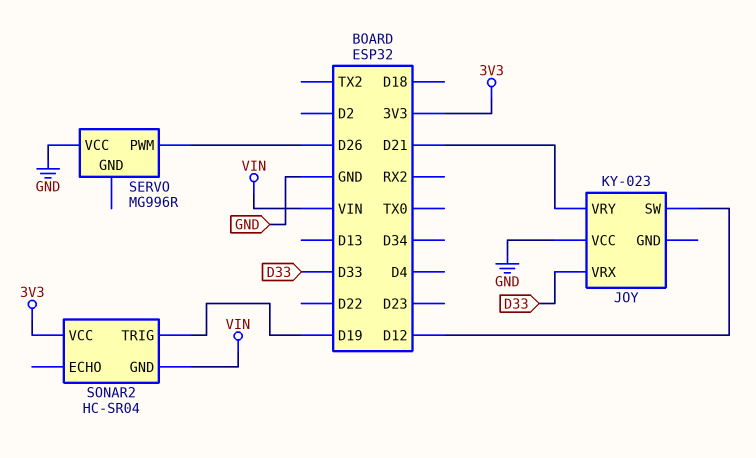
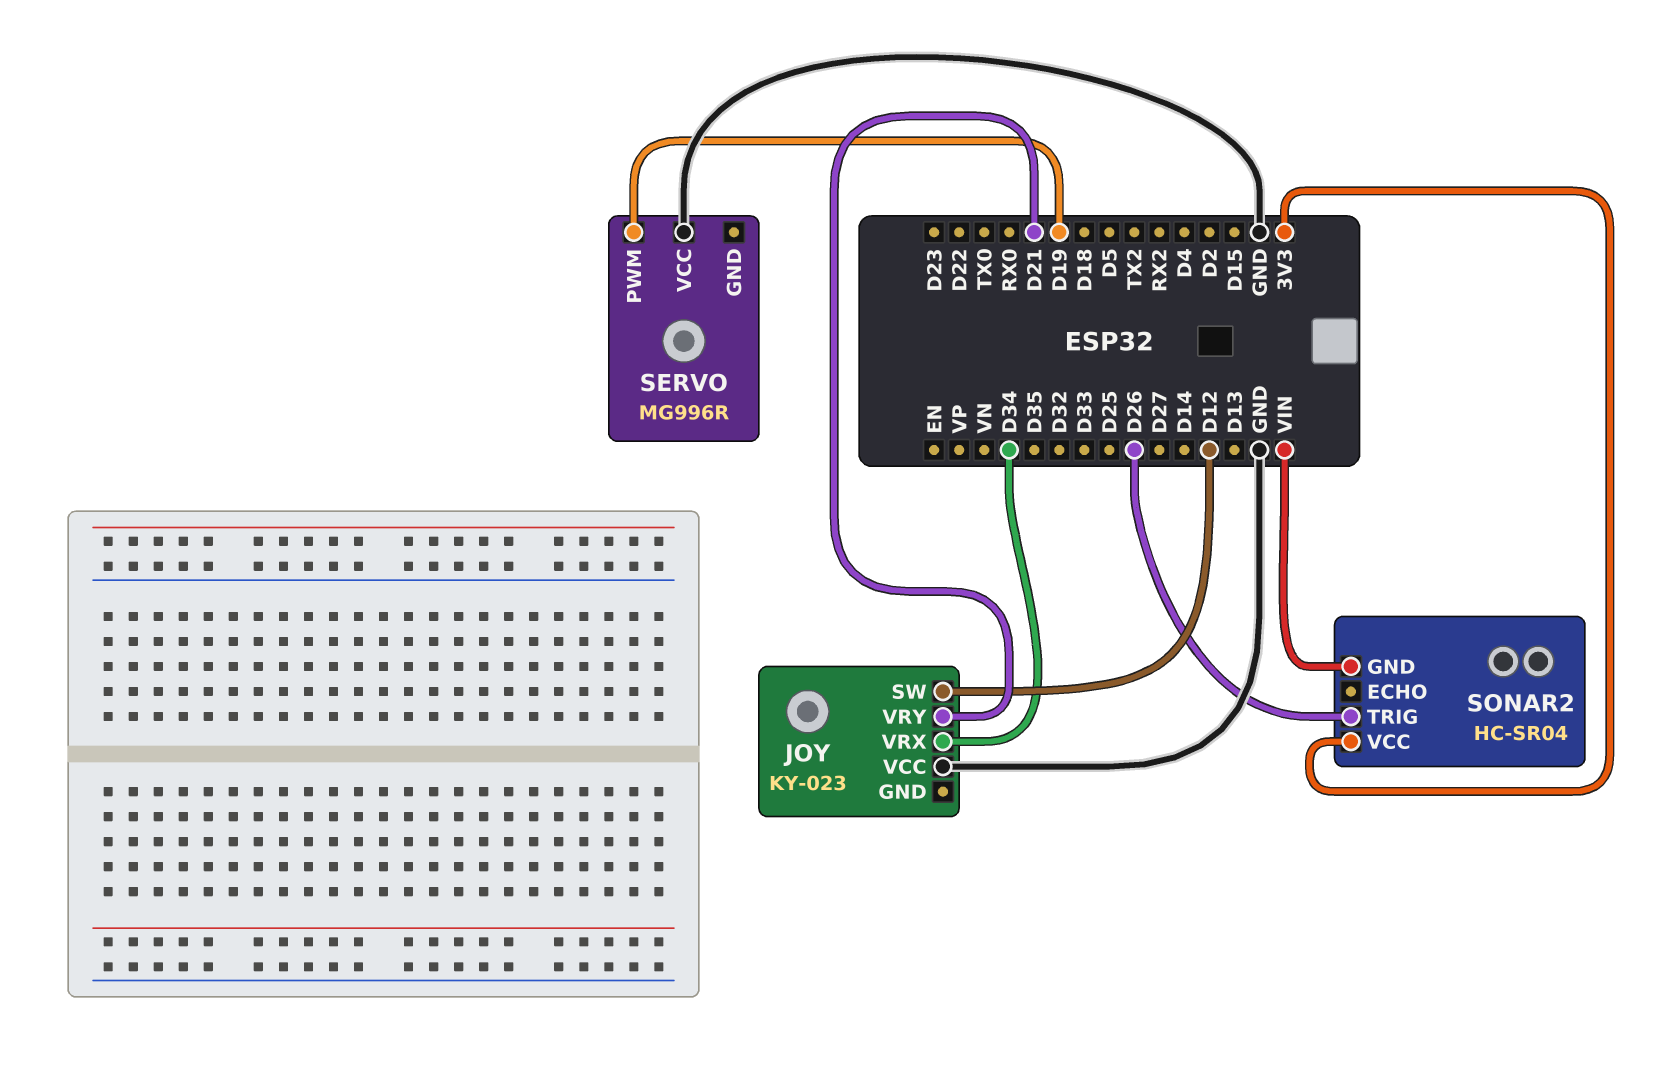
JOY pin VRX: D33 -> D34
SERVO pin PWM: D26 -> D19
SONAR2 pin TRIG: D19 -> D26

